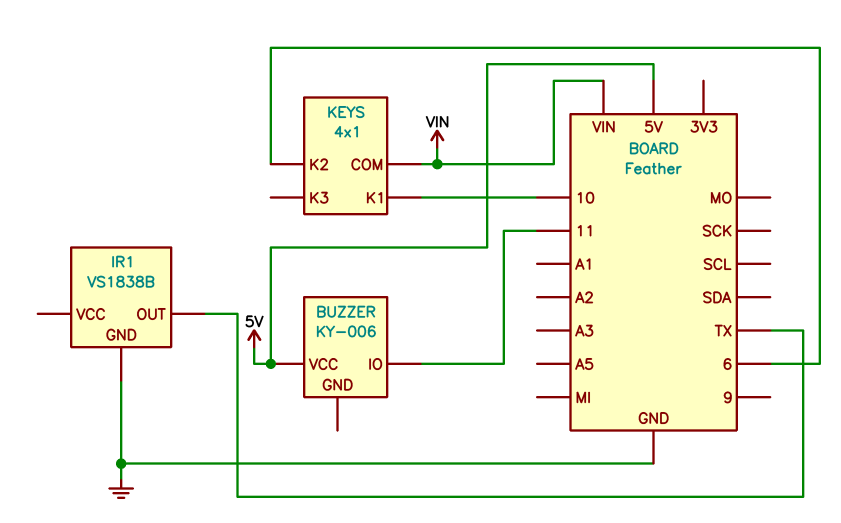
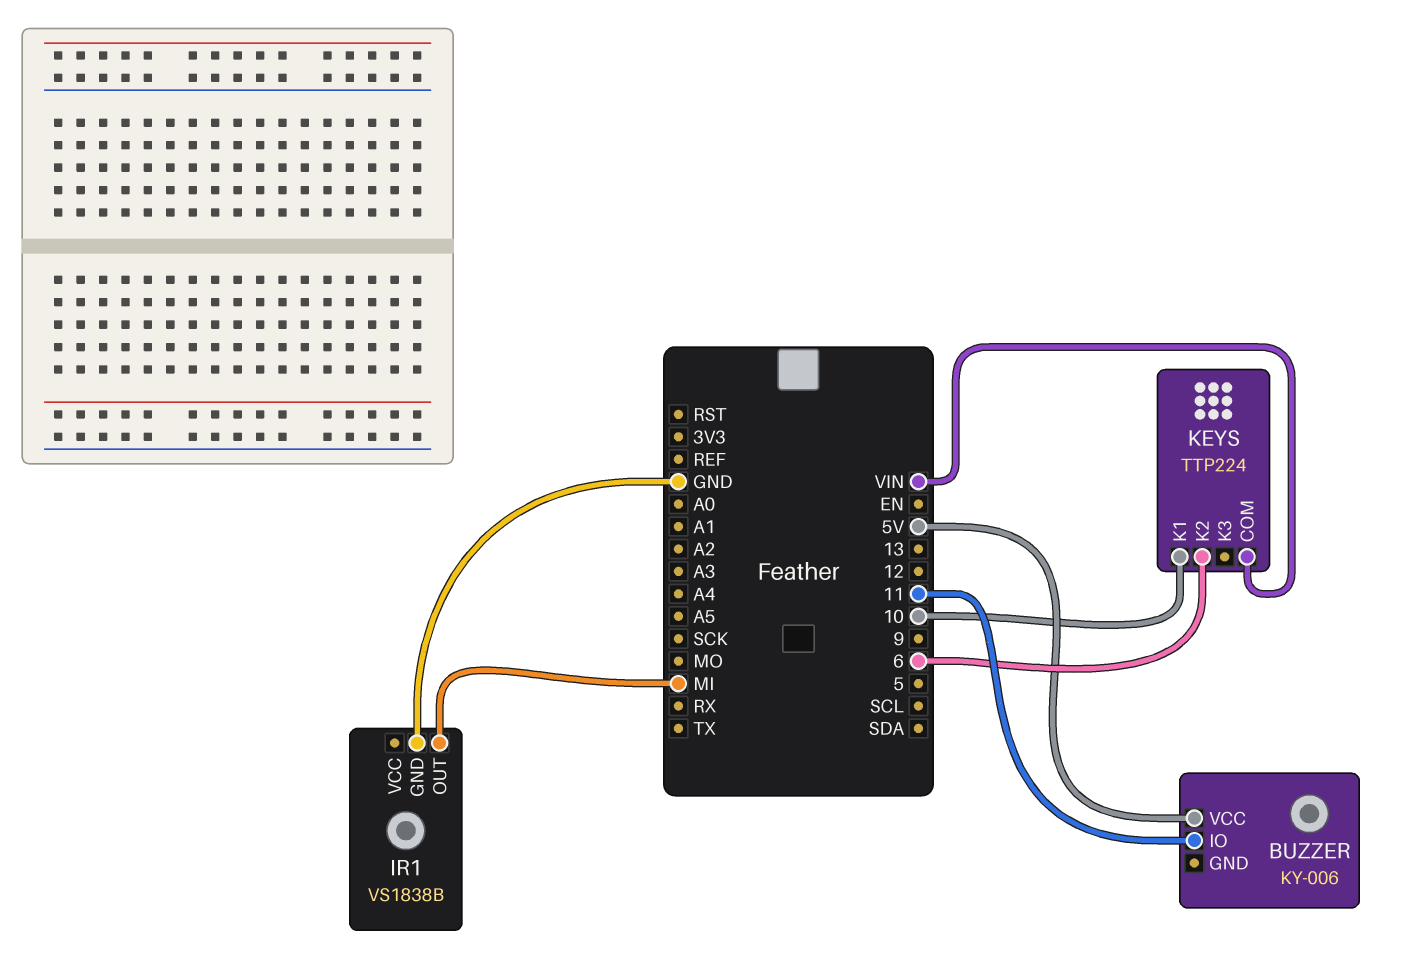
IR1 pin OUT: TX -> MI
KEYS: 4x1 -> TTP224

